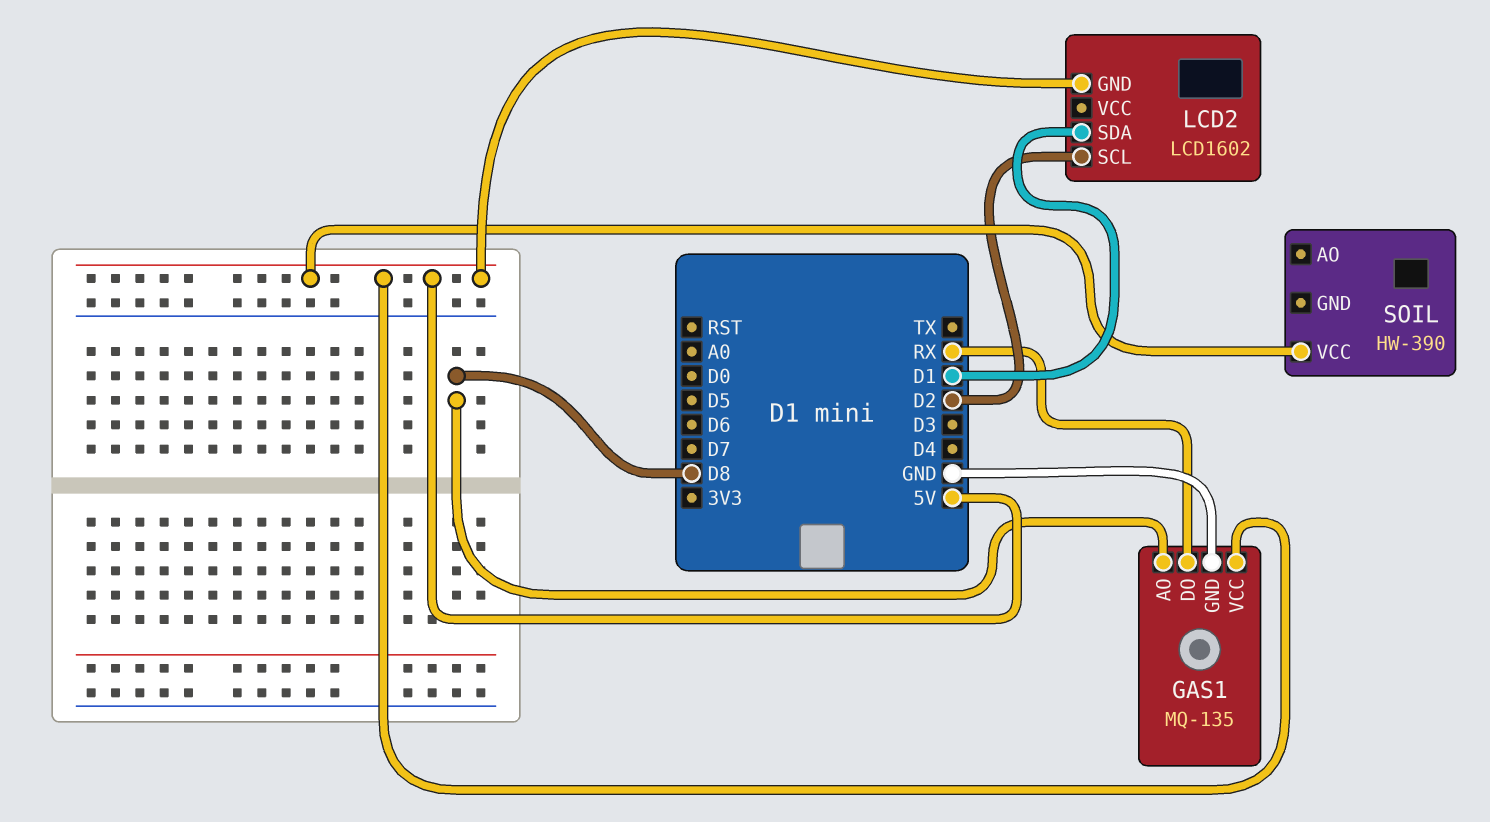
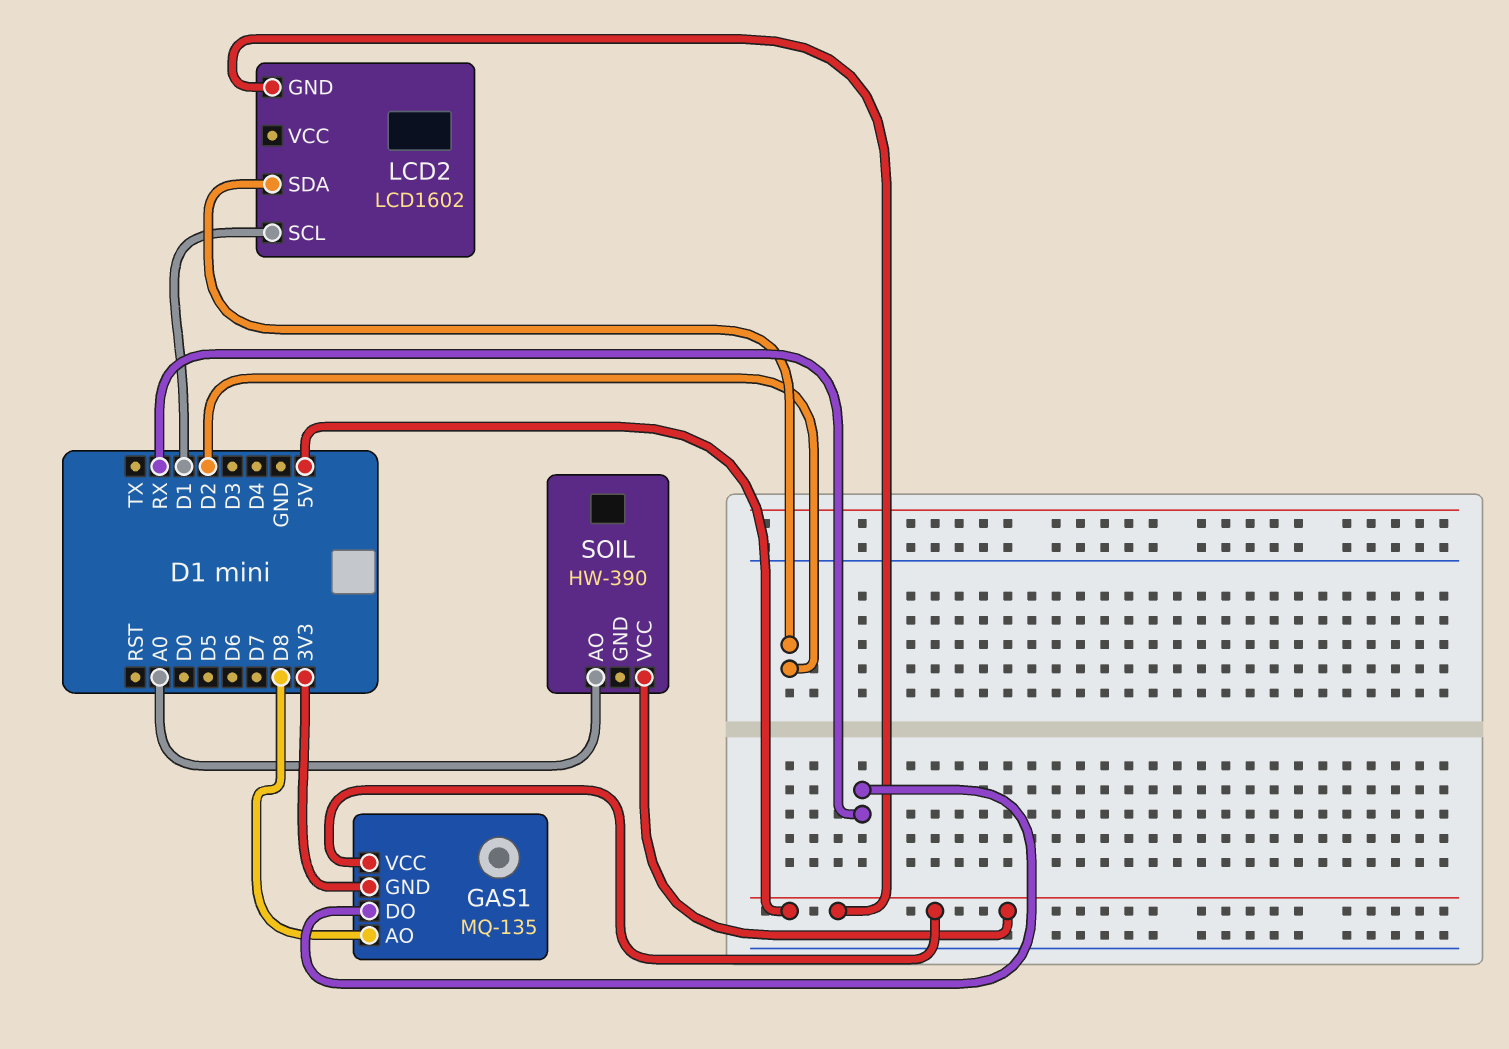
GAS1 pin GND: GND -> 3V3
LCD2 pin SCL: D2 -> D1
LCD2 pin SDA: D1 -> D2
SOIL pin AO: none -> A0

